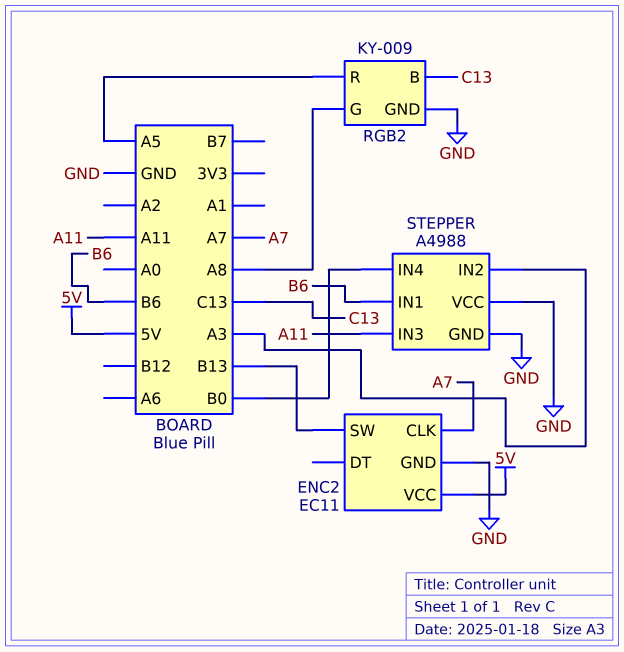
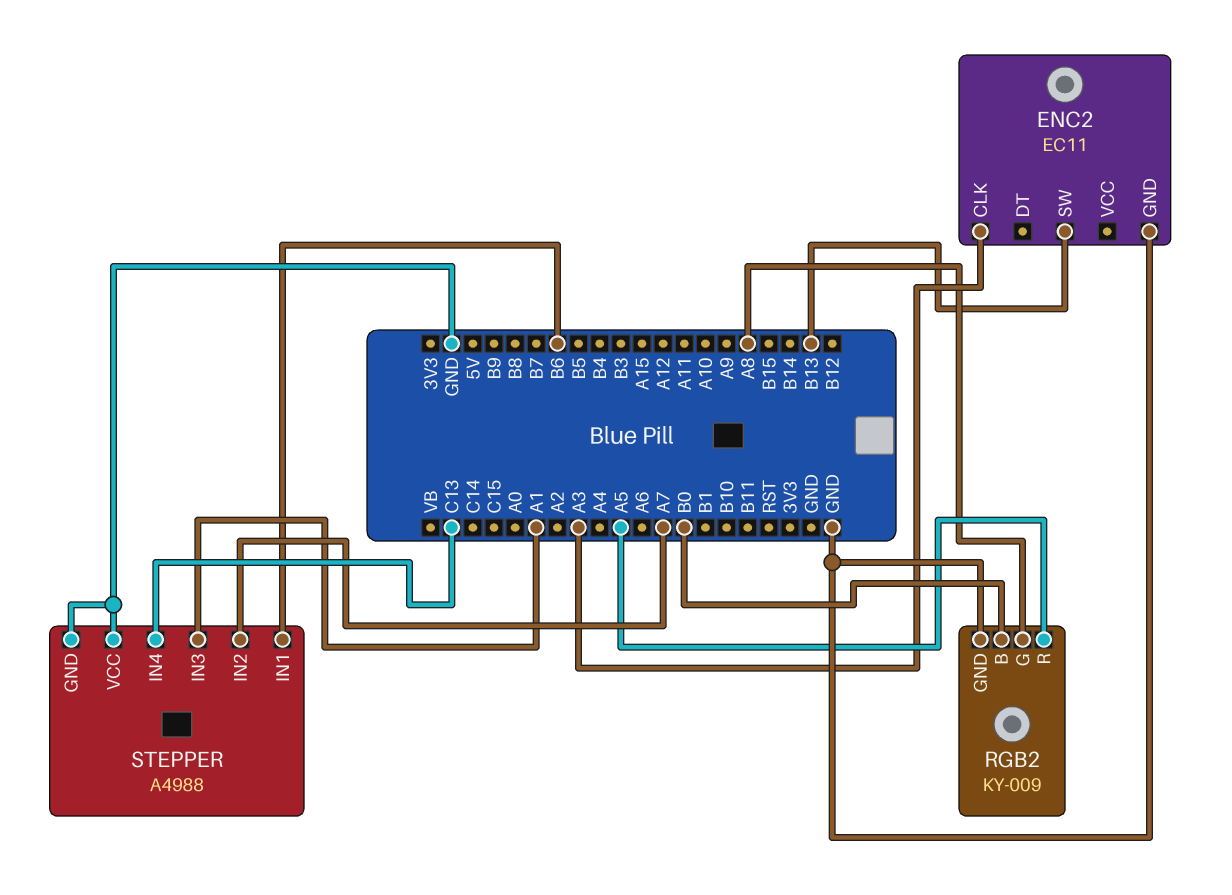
ENC2 pin CLK: A7 -> A3
ENC2 pin VCC: 5V -> none
RGB2 pin B: C13 -> B0
STEPPER pin IN2: A3 -> A7
STEPPER pin IN3: A11 -> A1
STEPPER pin IN4: B0 -> C13

